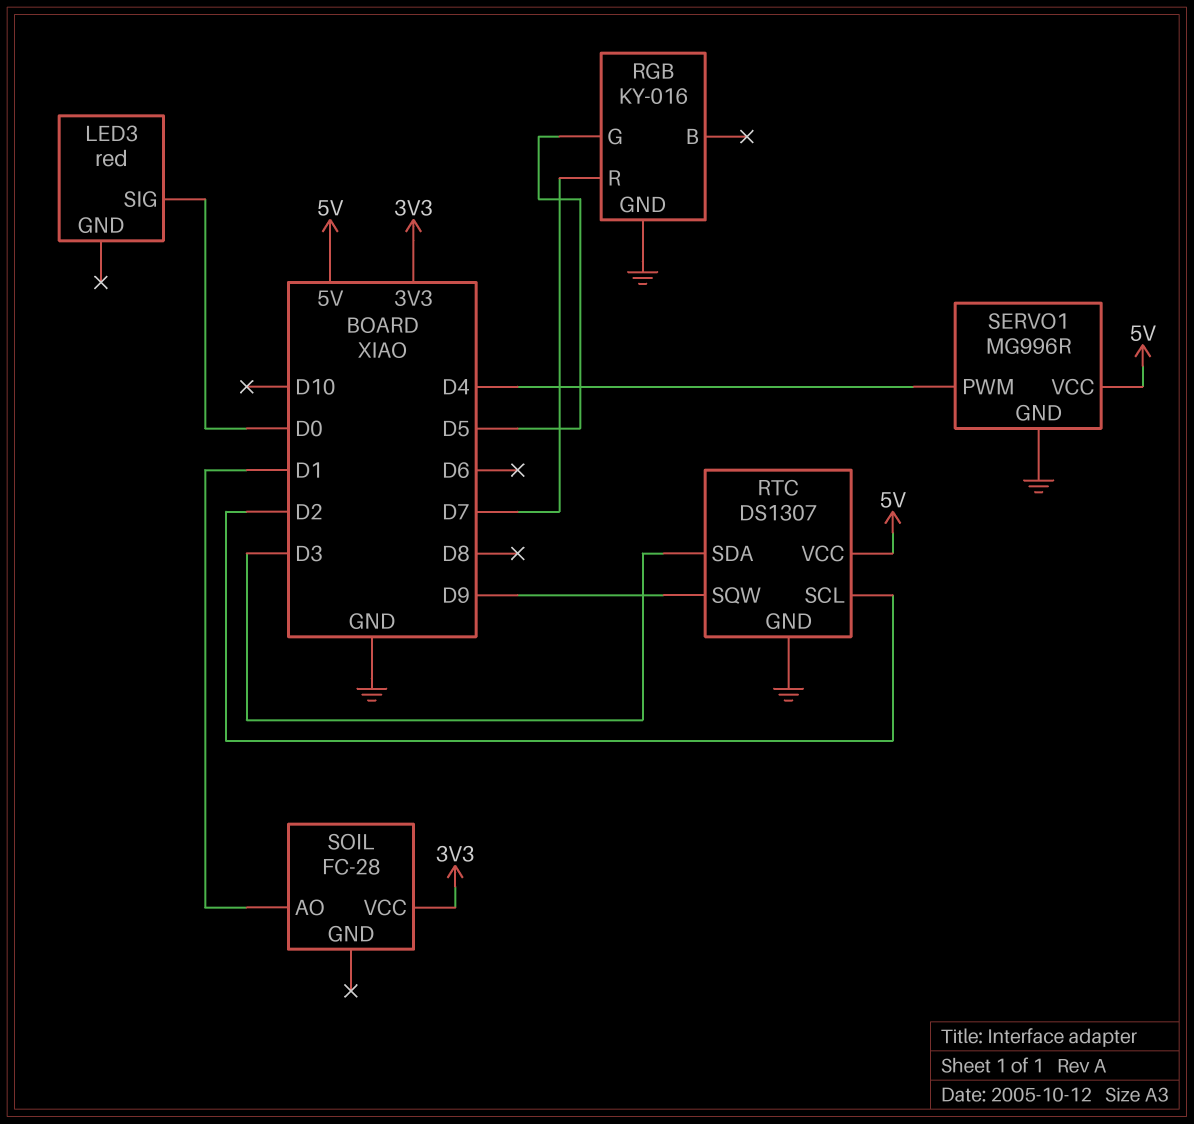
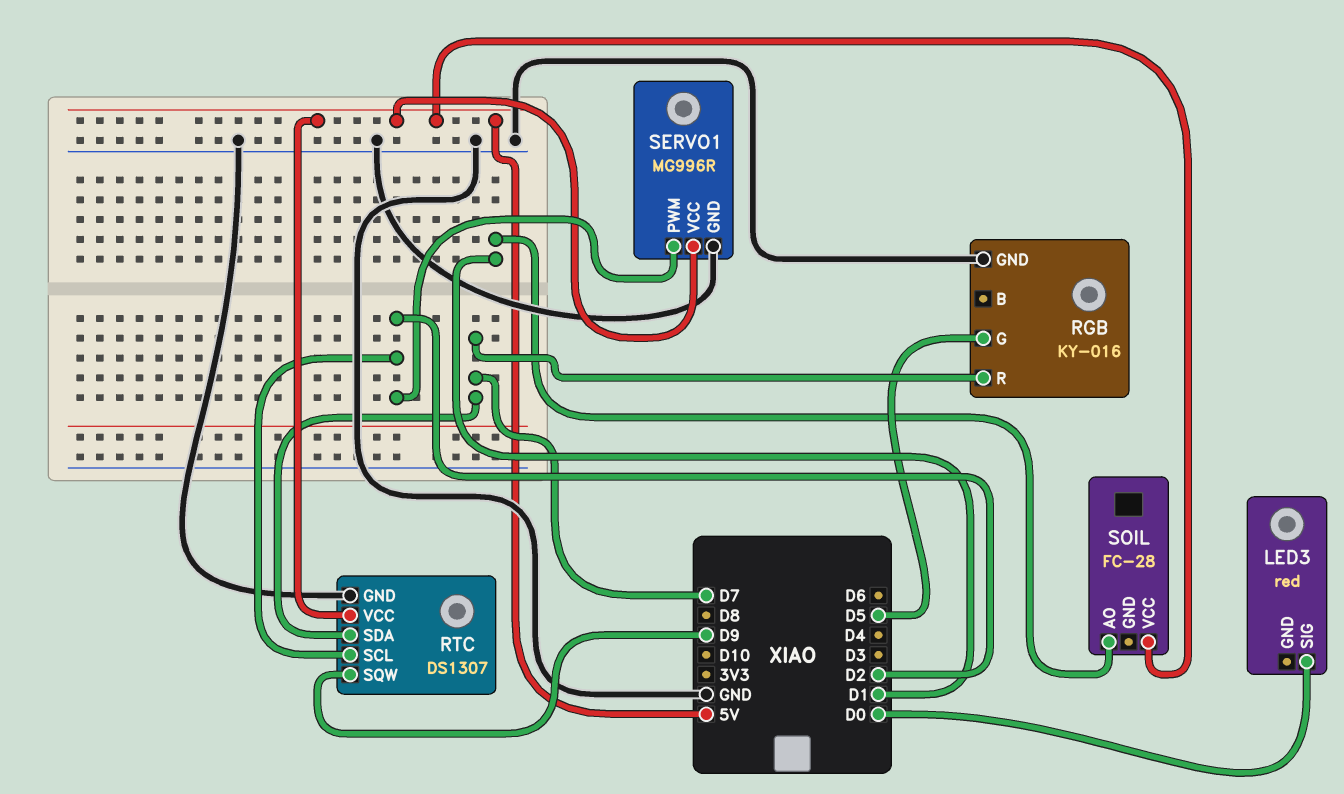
RTC pin SDA: D3 -> D7
SERVO1 pin PWM: D4 -> D2
SOIL pin VCC: 3V3 -> 5V

